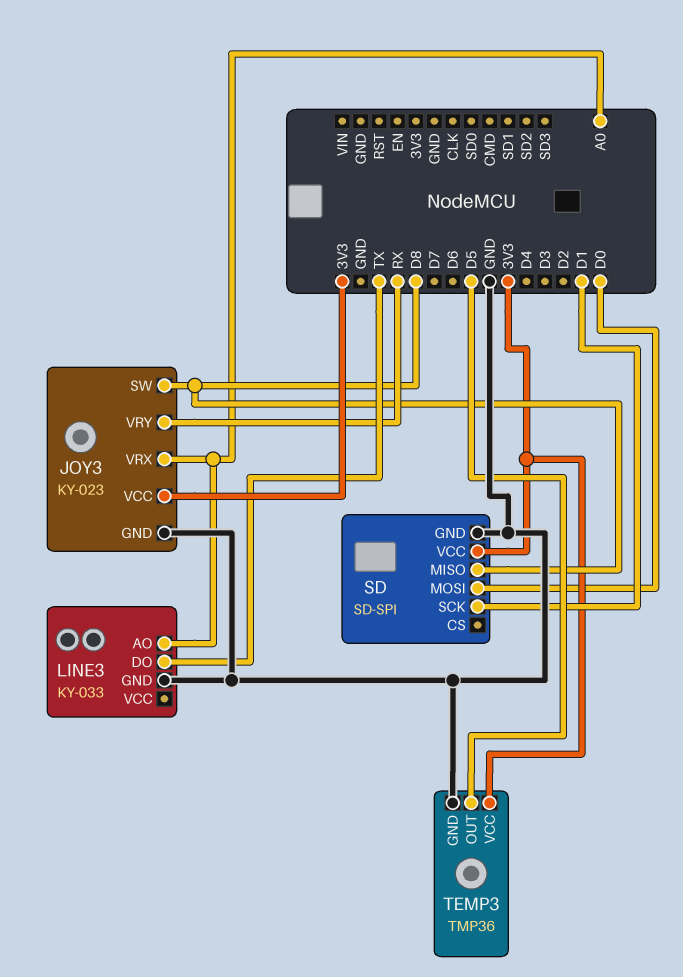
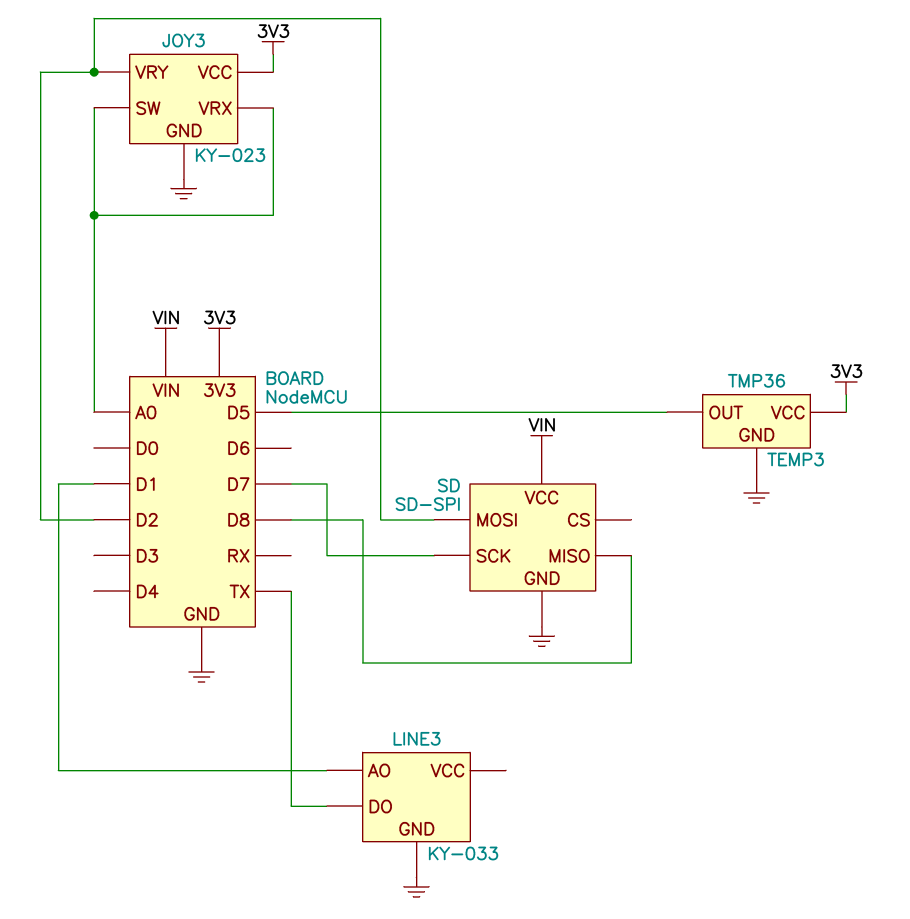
JOY3 pin SW: D8 -> A0
JOY3 pin VRY: RX -> D2
LINE3 pin AO: A0 -> D1
SD pin MOSI: D0 -> D2
SD pin SCK: D1 -> D7
SD pin VCC: 3V3 -> VIN

